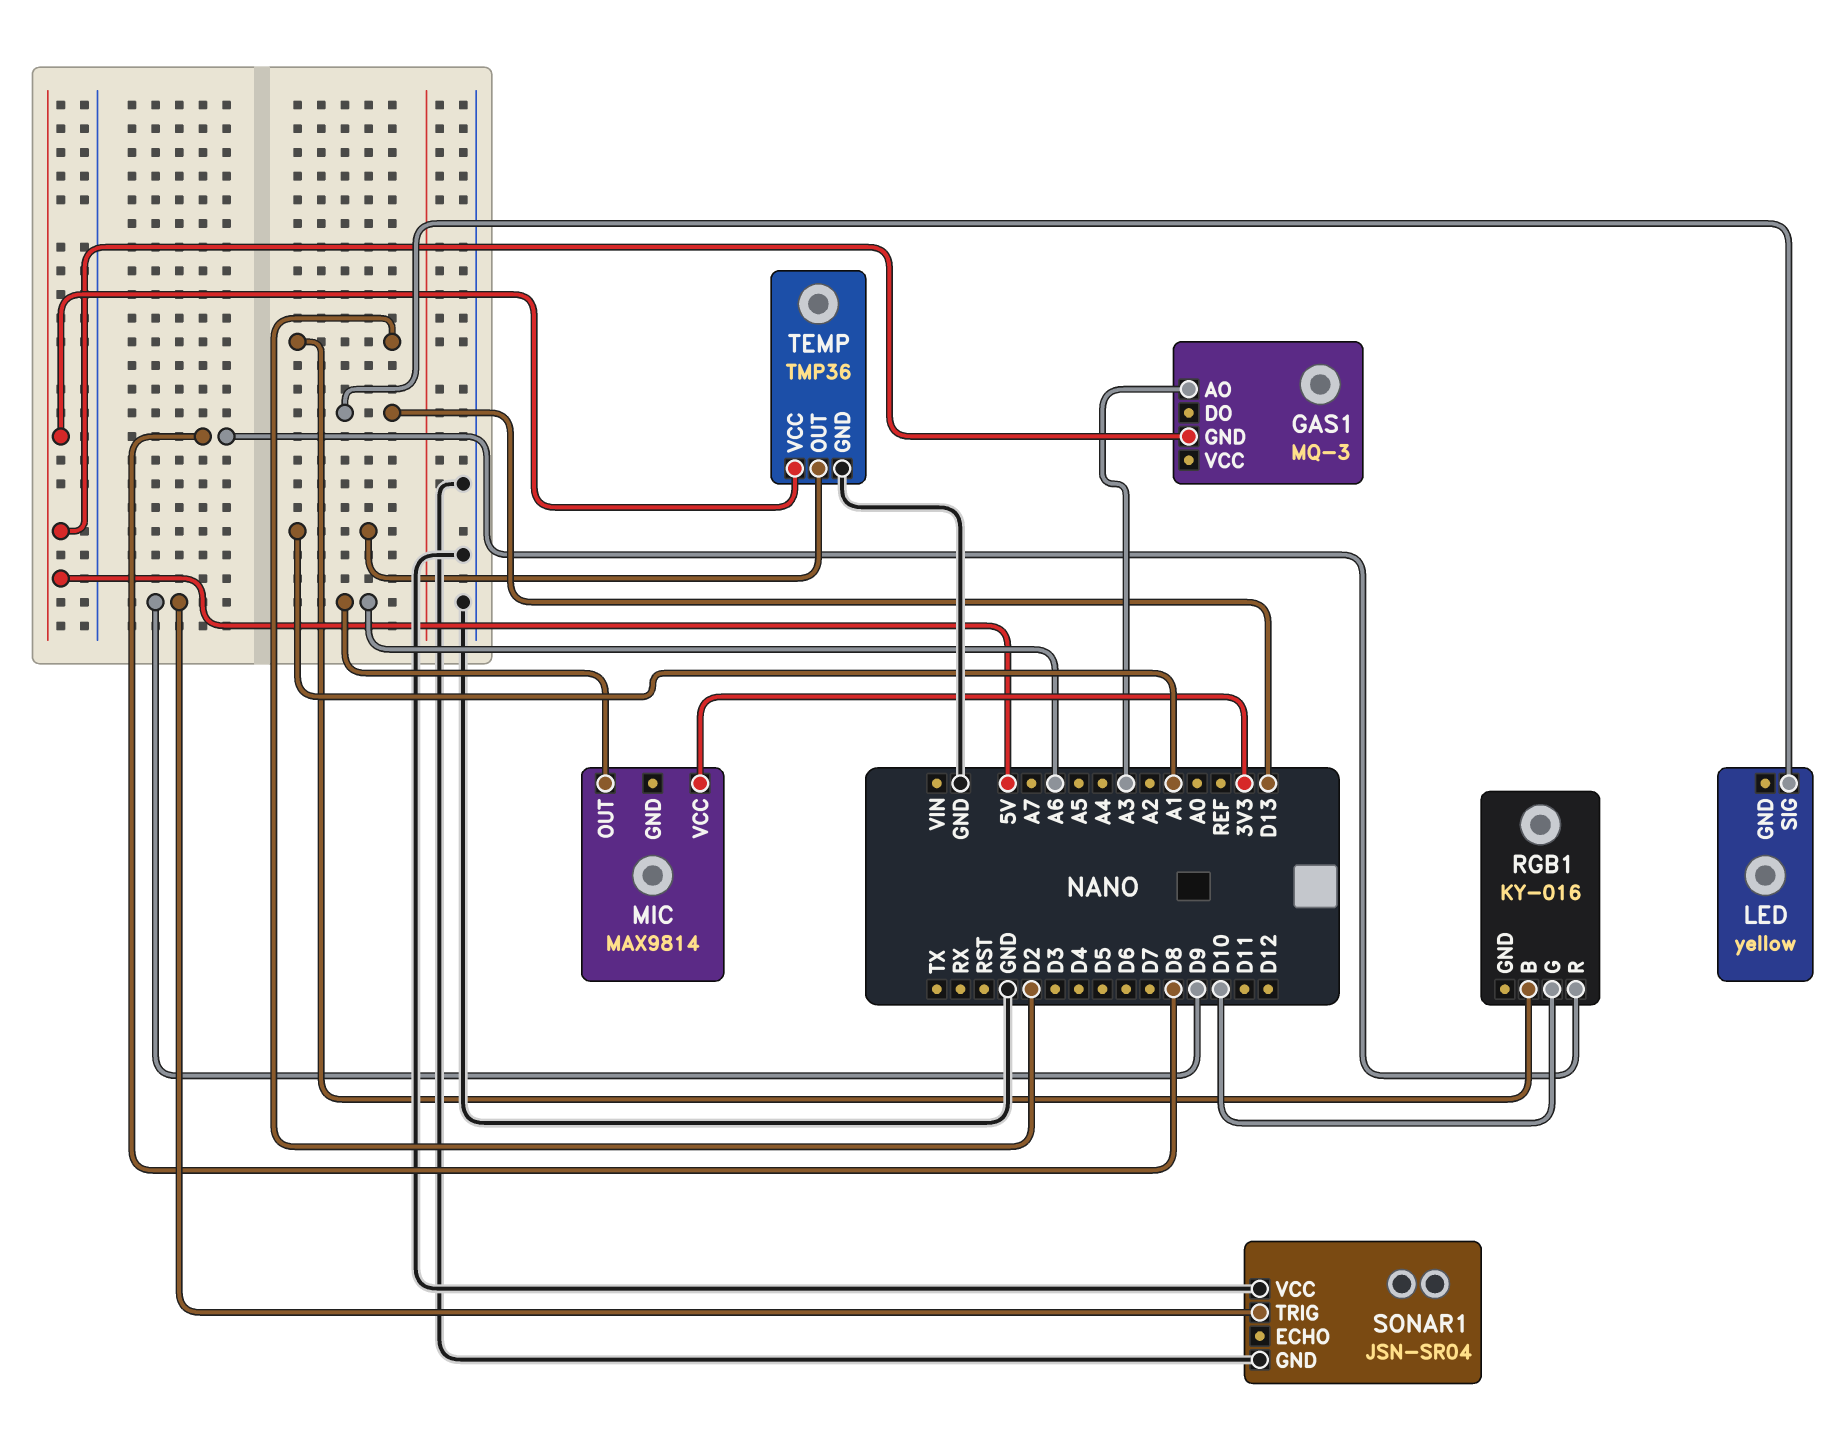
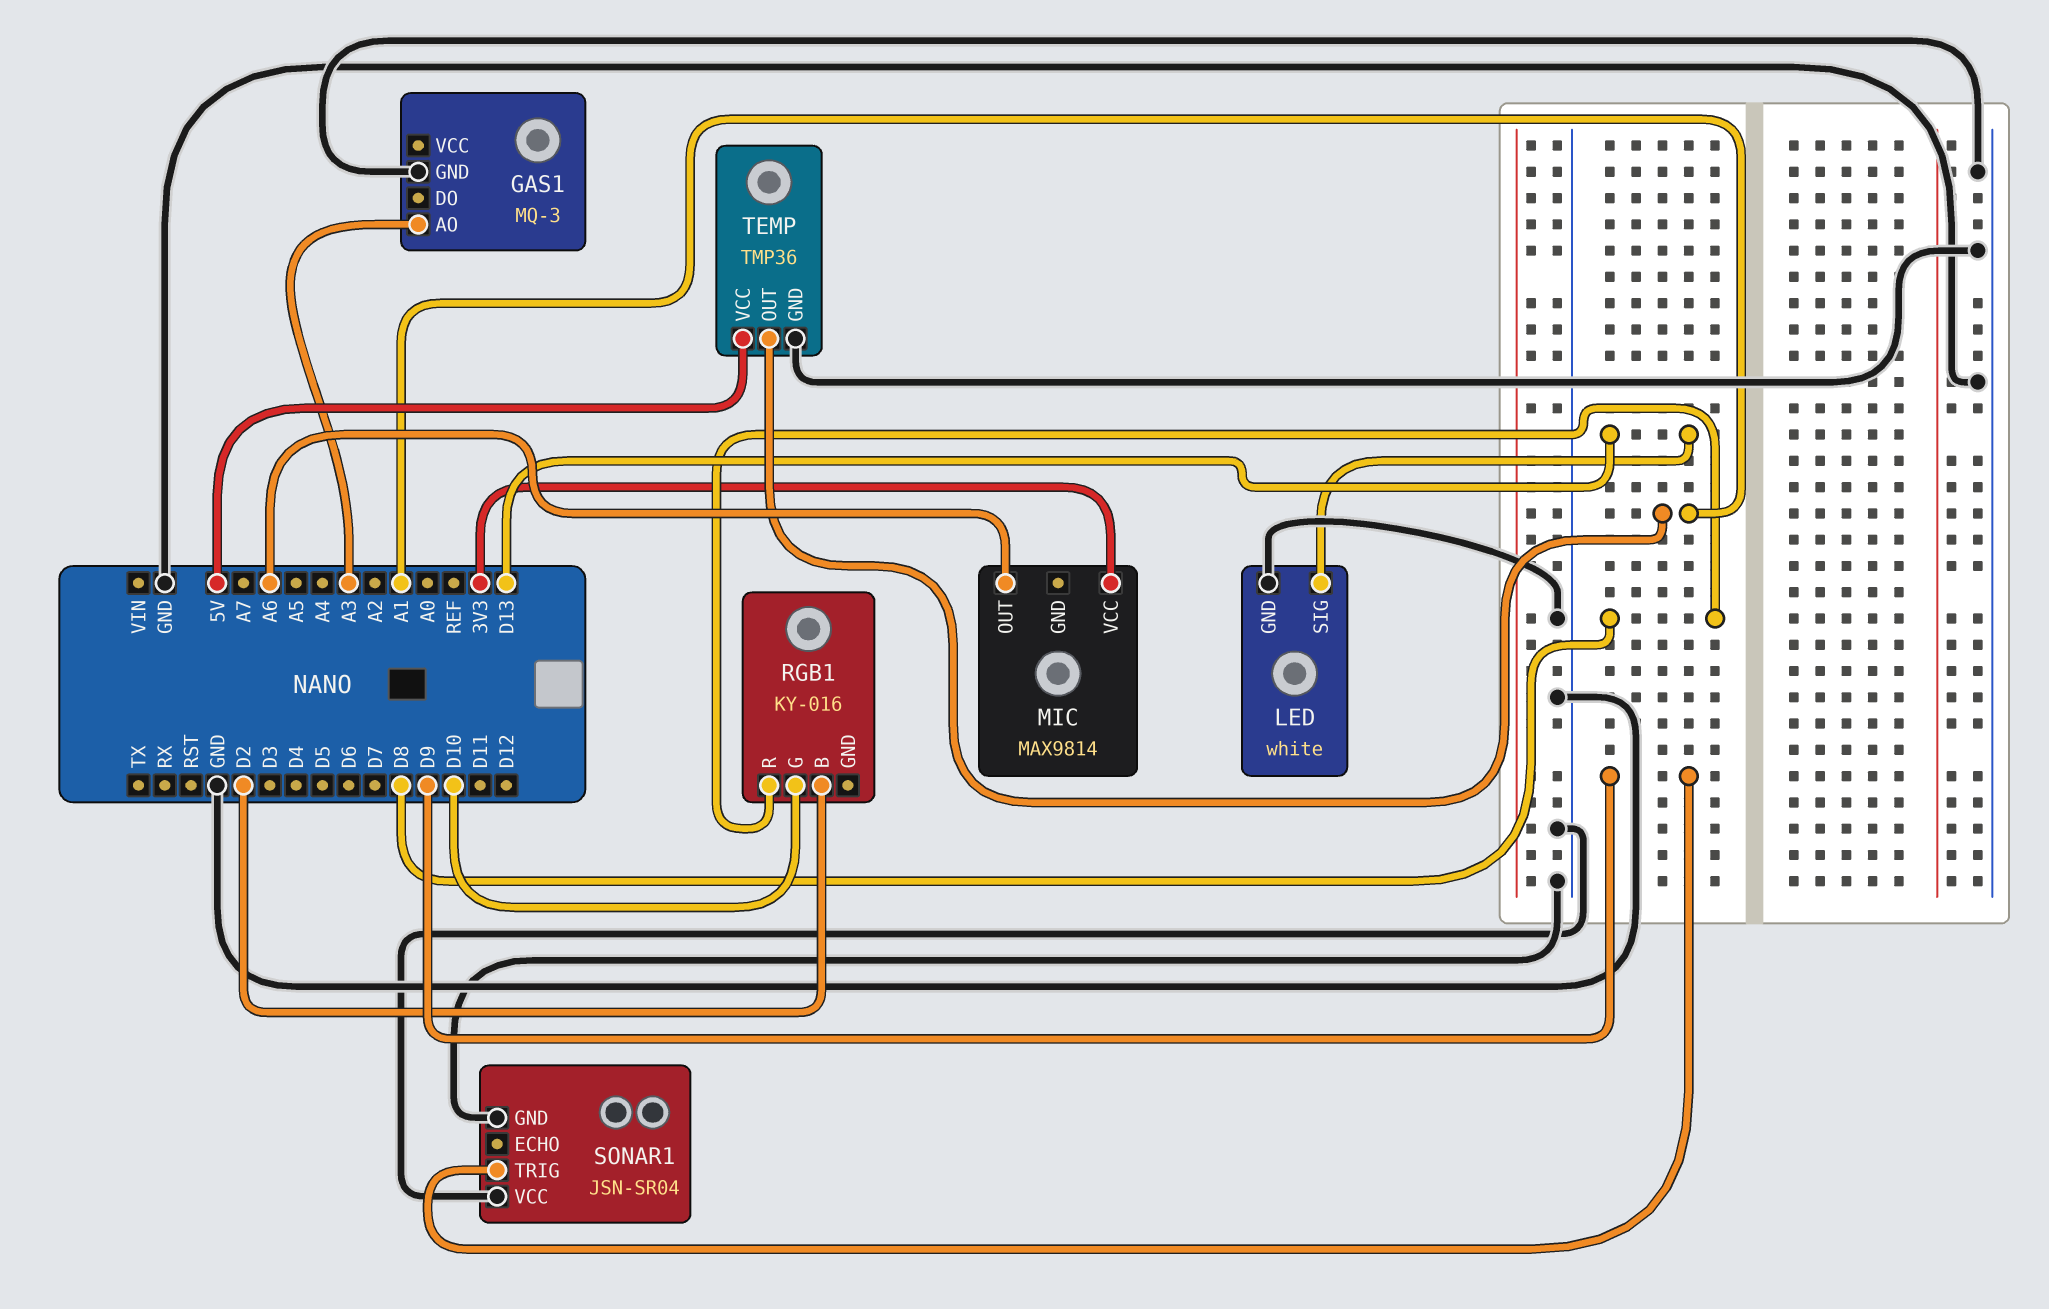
GAS1 pin GND: 5V -> GND
LED: yellow -> white
LED pin GND: none -> GND

